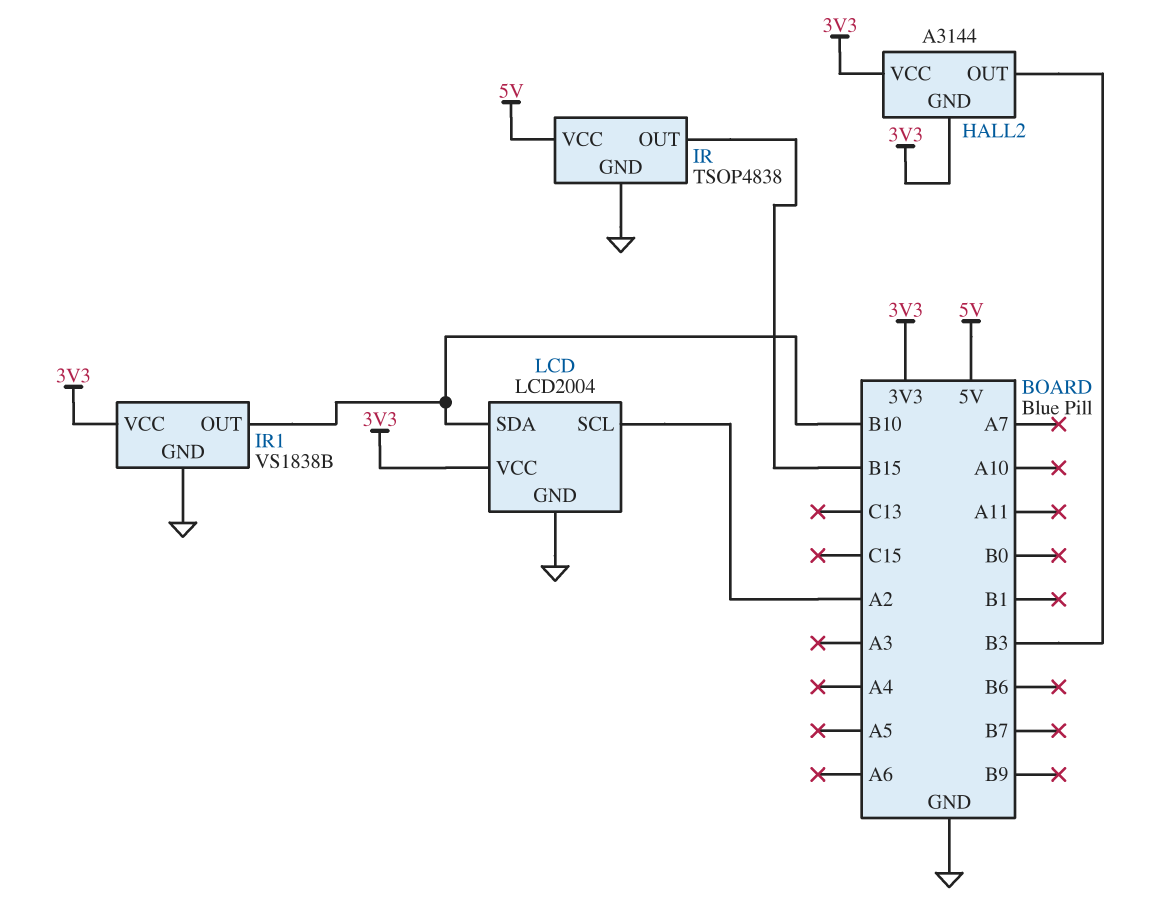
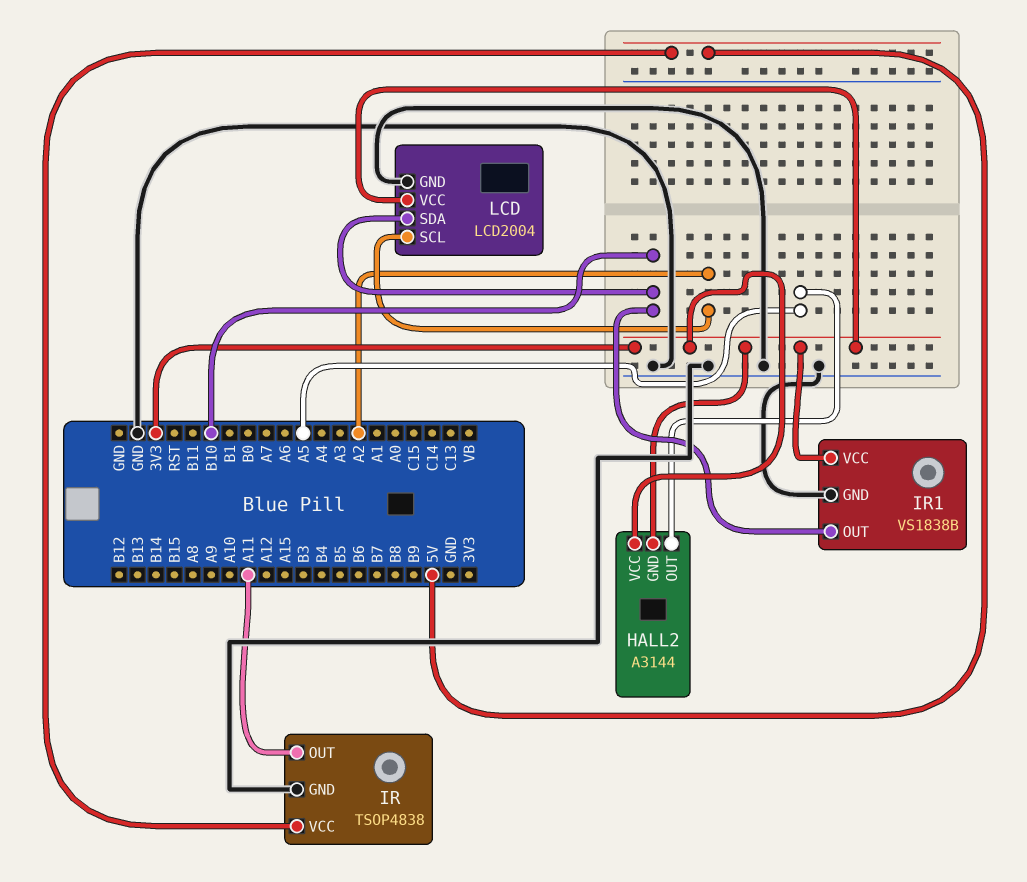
HALL2 pin OUT: B3 -> A5
IR pin OUT: B15 -> A11

